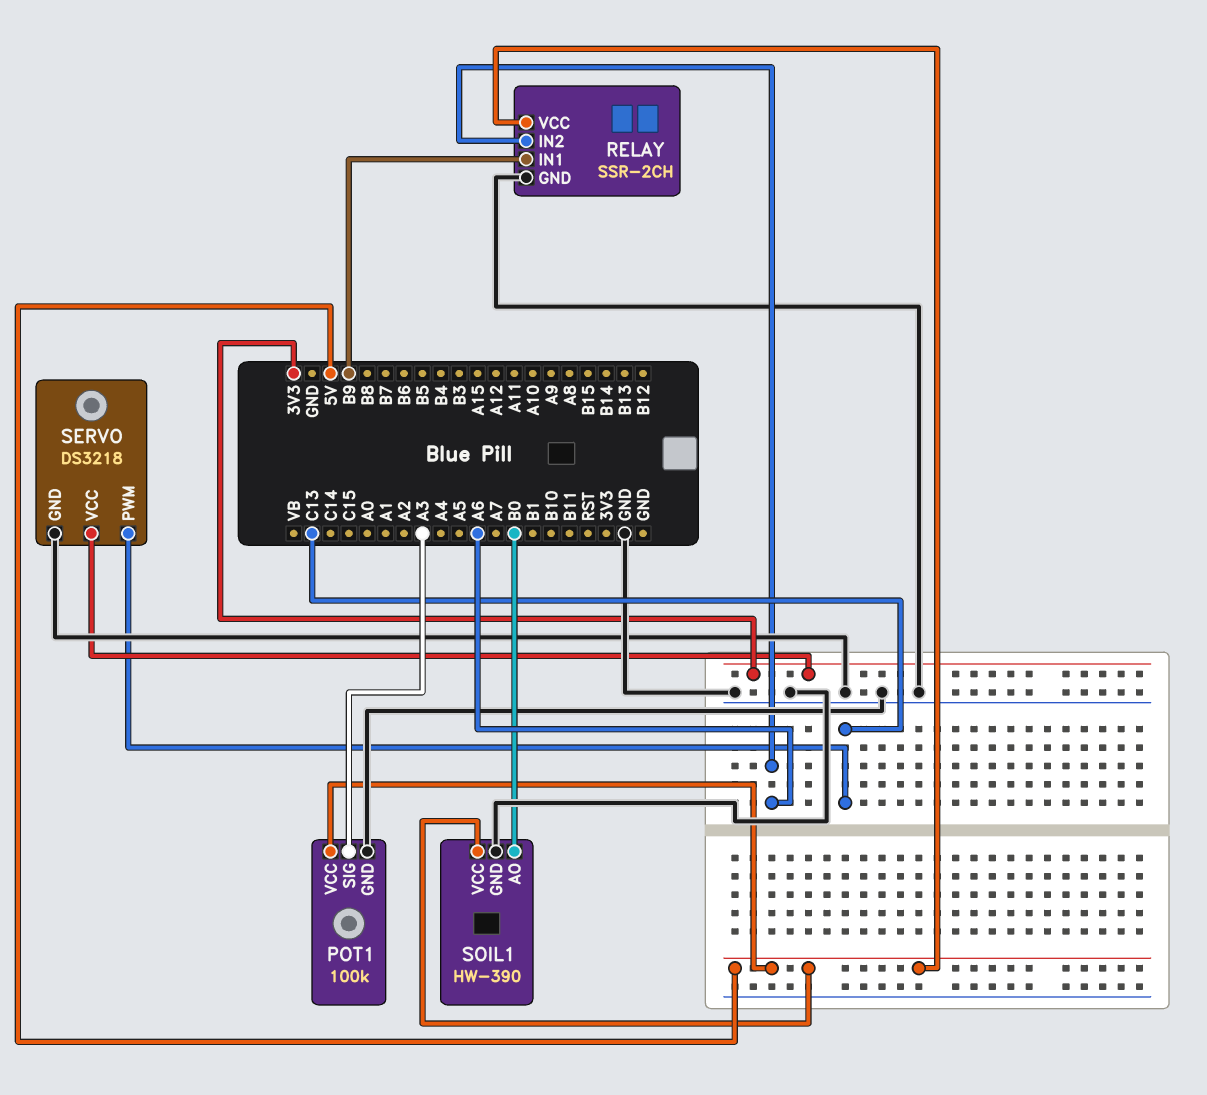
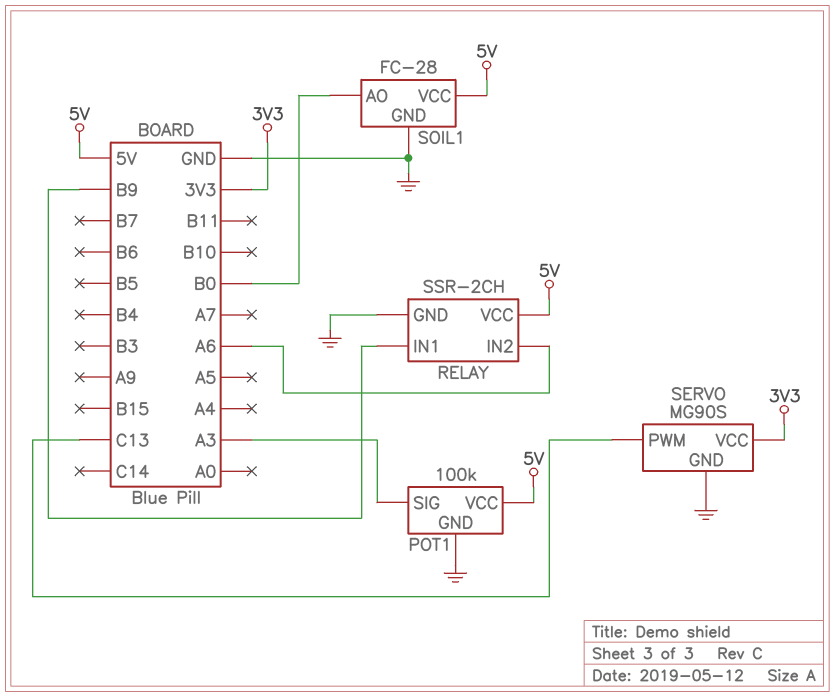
SERVO: DS3218 -> MG90S
SOIL1: HW-390 -> FC-28

